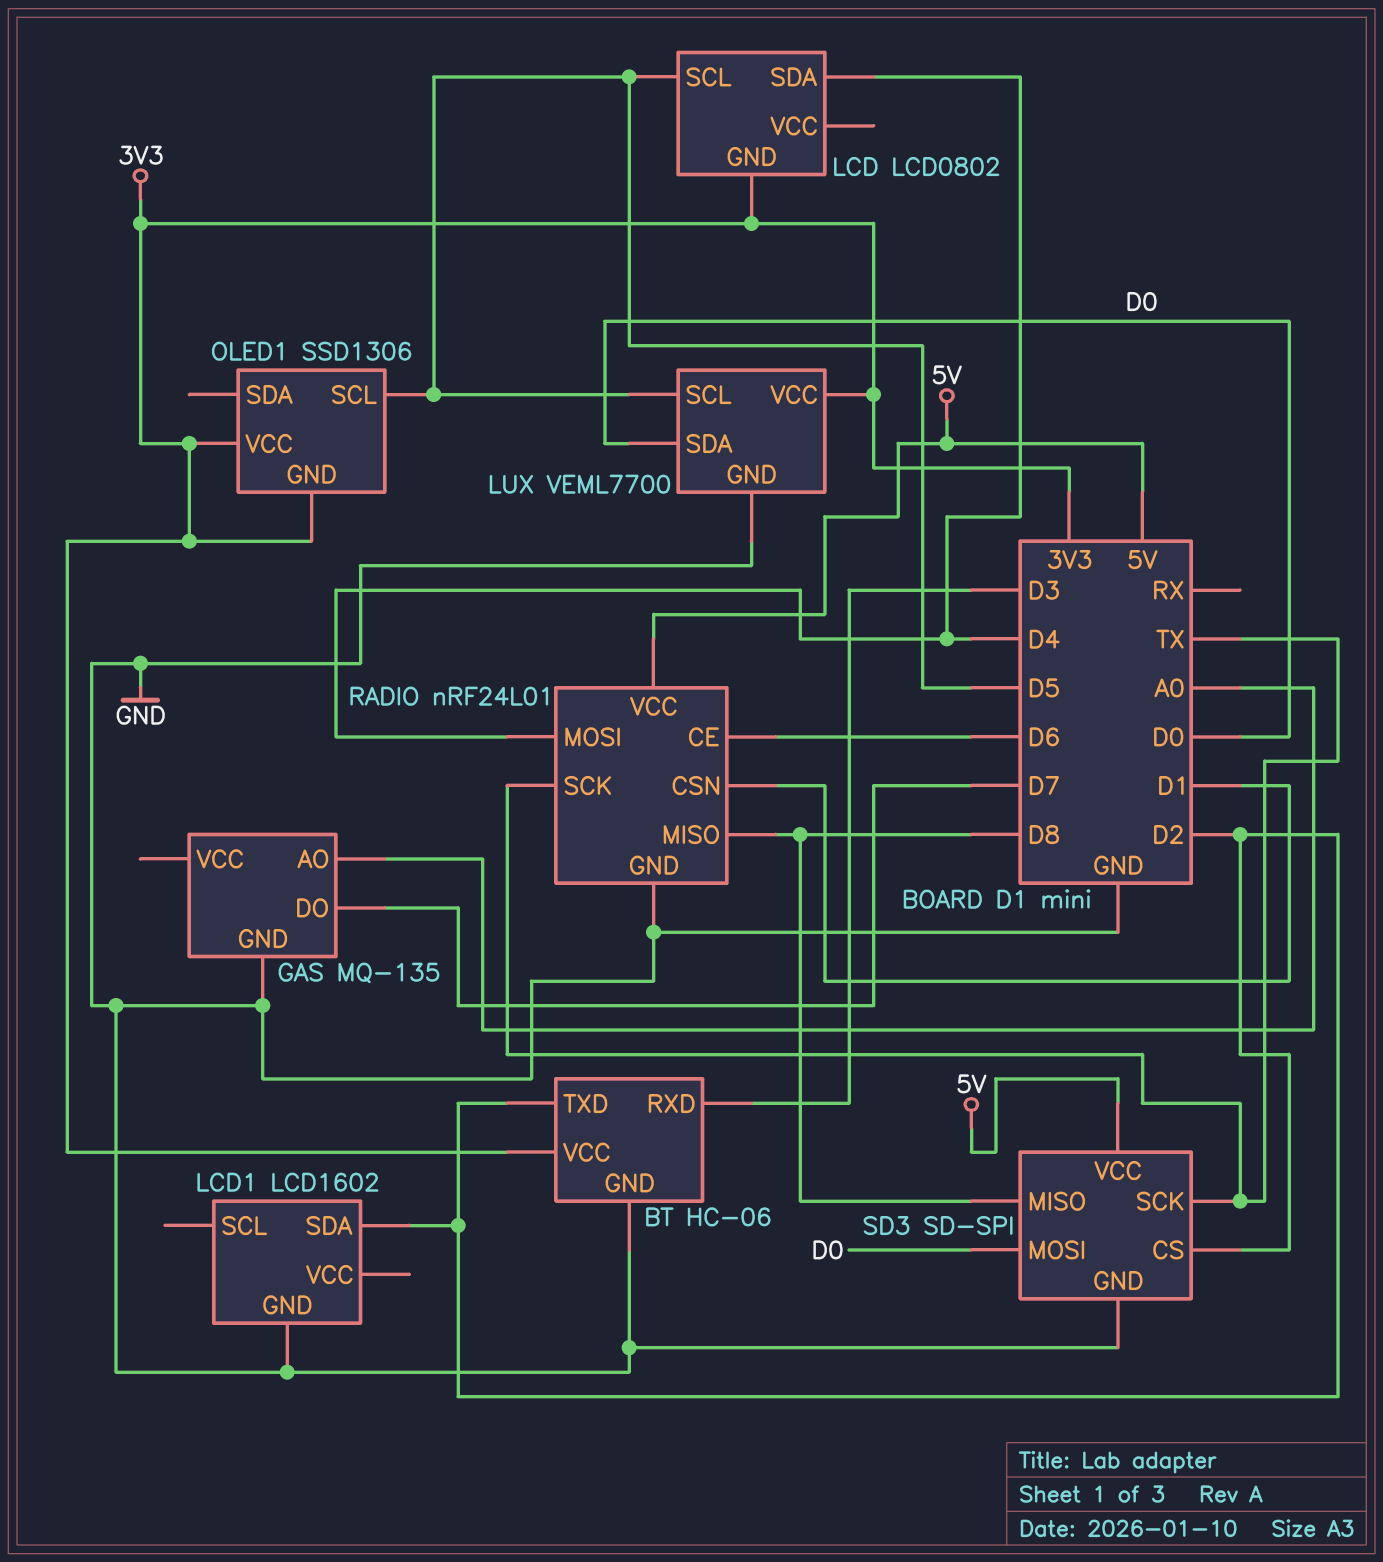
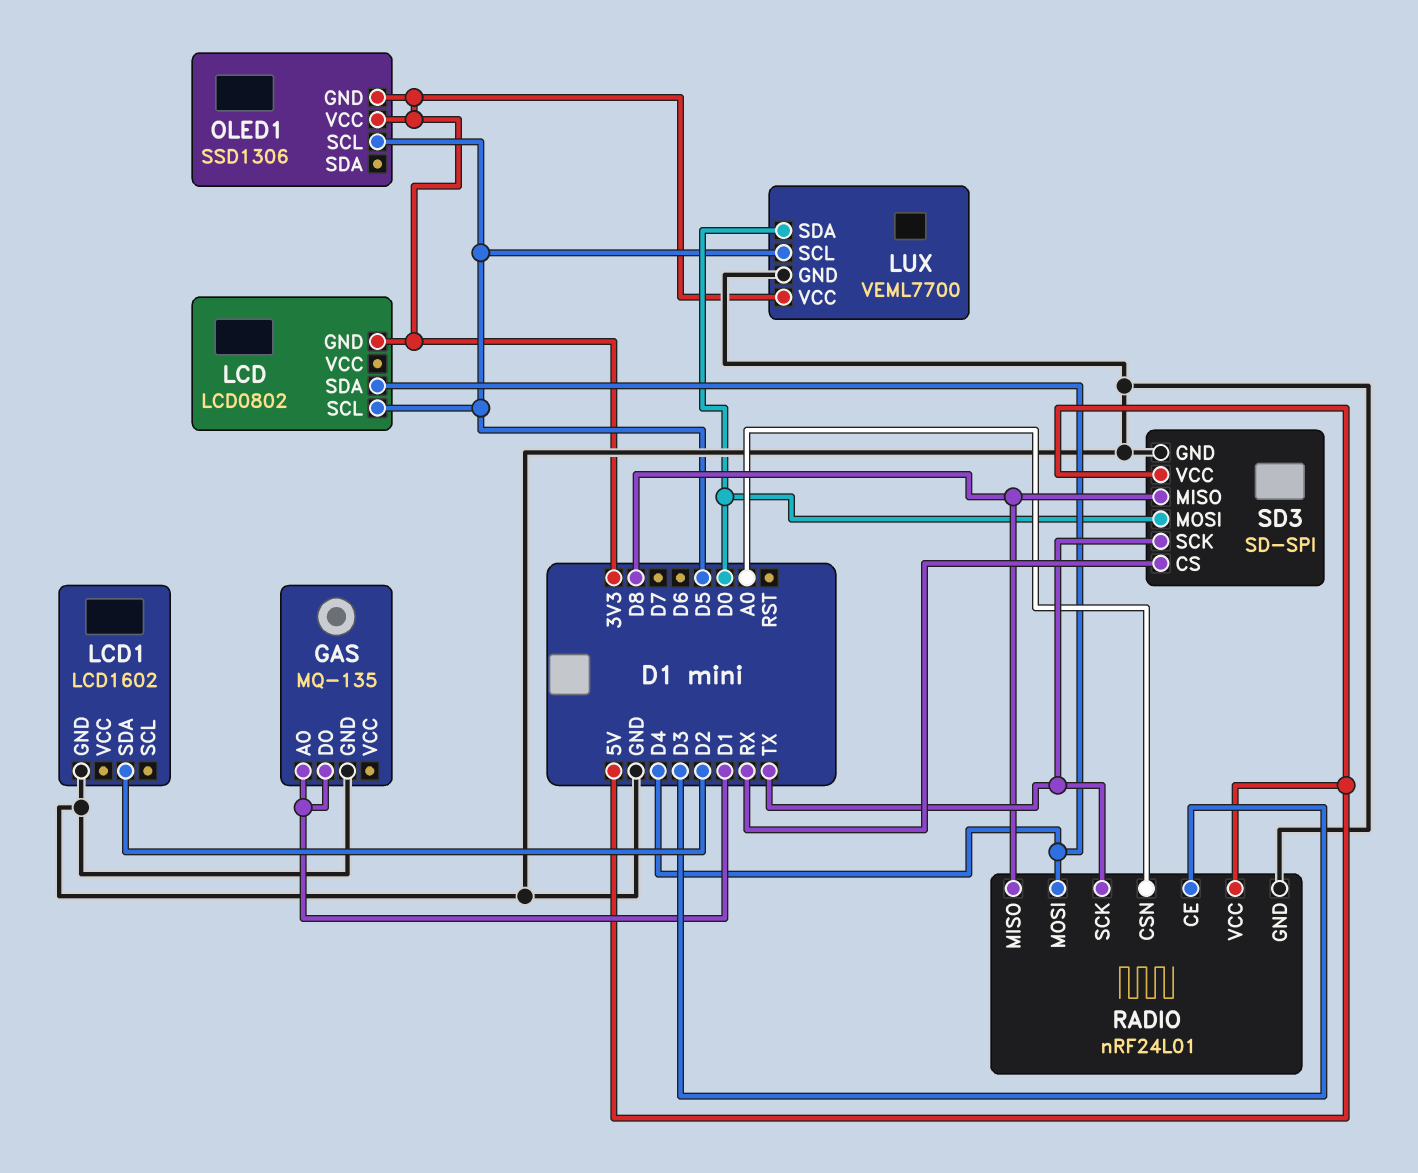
BT: HC-06 -> none
BT pin GND: GND -> none
BT pin RXD: D3 -> none
BT pin TXD: D2 -> none
BT pin VCC: 3V3 -> none
GAS pin AO: A0 -> D1
GAS pin DO: D7 -> D1
RADIO pin CE: D6 -> D3
RADIO pin CSN: D1 -> A0
SD3 pin CS: D2 -> RX

